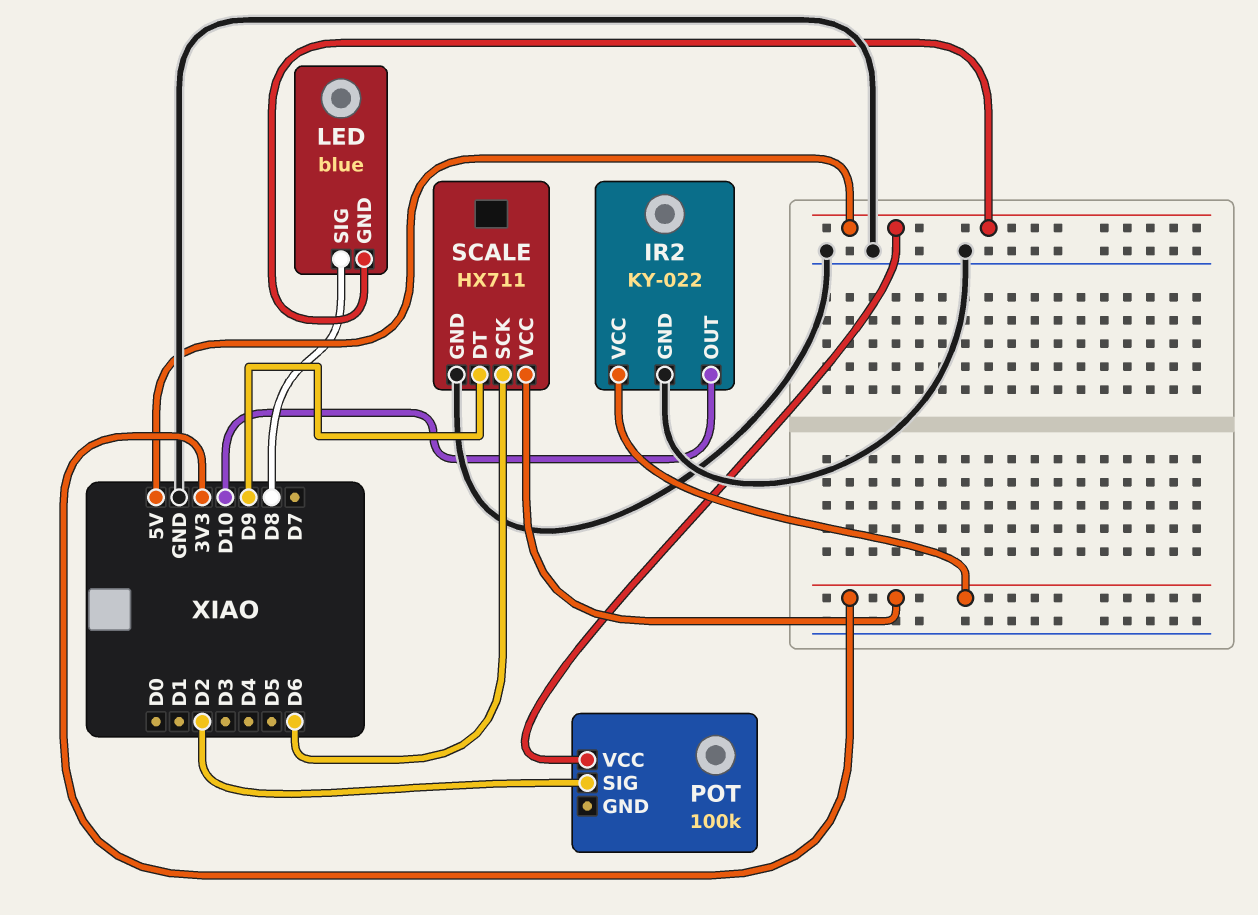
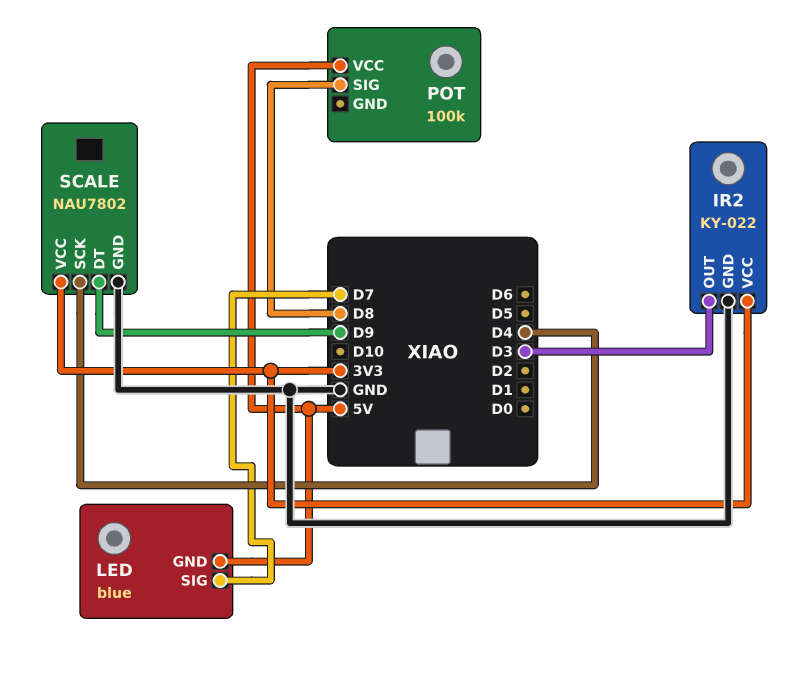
IR2 pin OUT: D10 -> D3
LED pin SIG: D8 -> D7
POT pin SIG: D2 -> D8
SCALE: HX711 -> NAU7802
SCALE pin SCK: D6 -> D4

